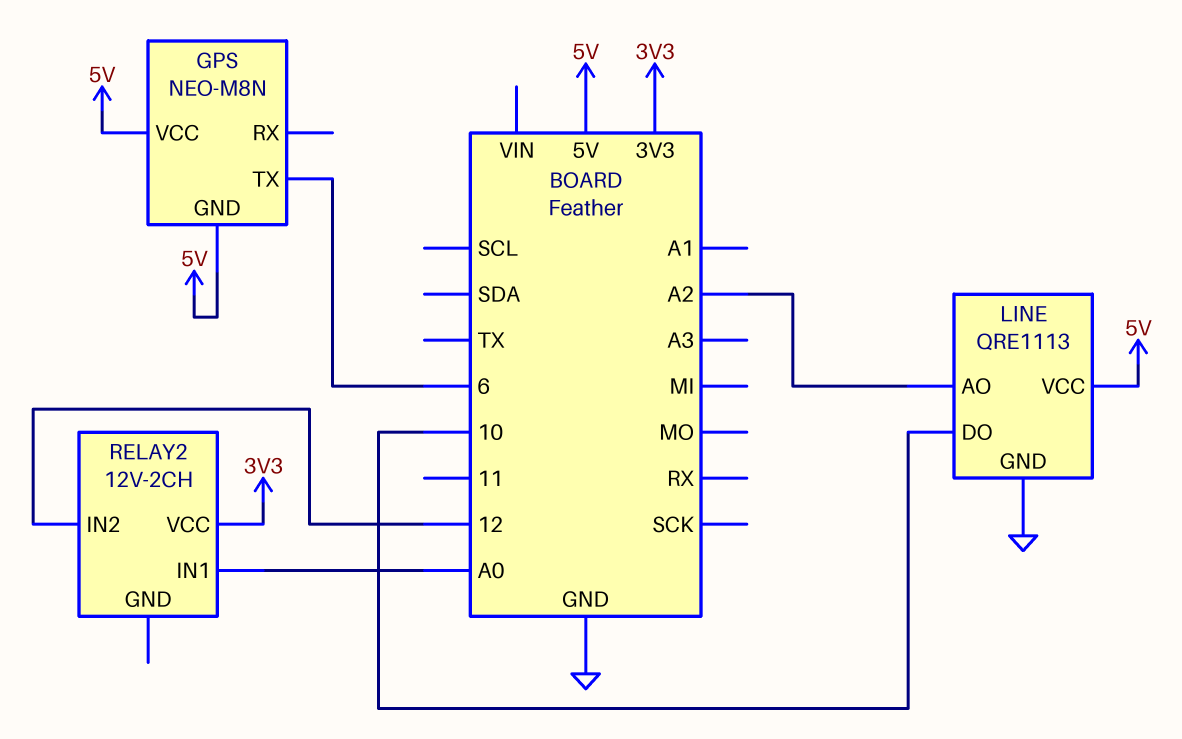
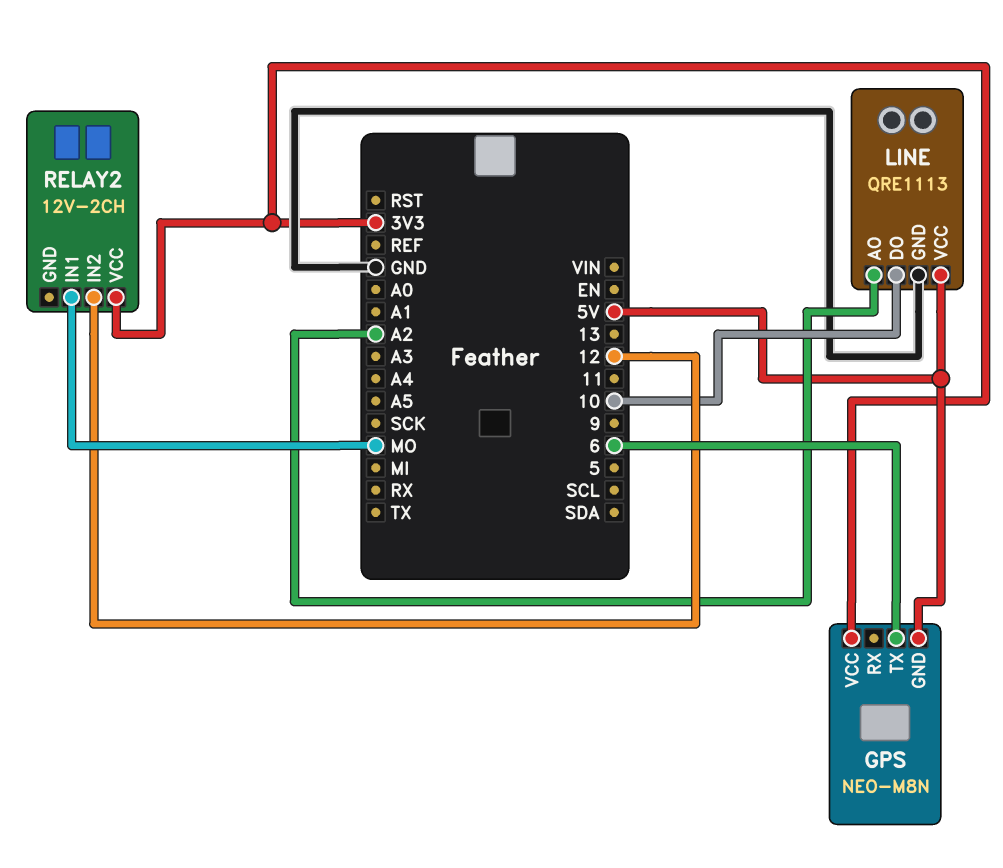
GPS pin VCC: 5V -> 3V3
RELAY2 pin IN1: A0 -> MO

